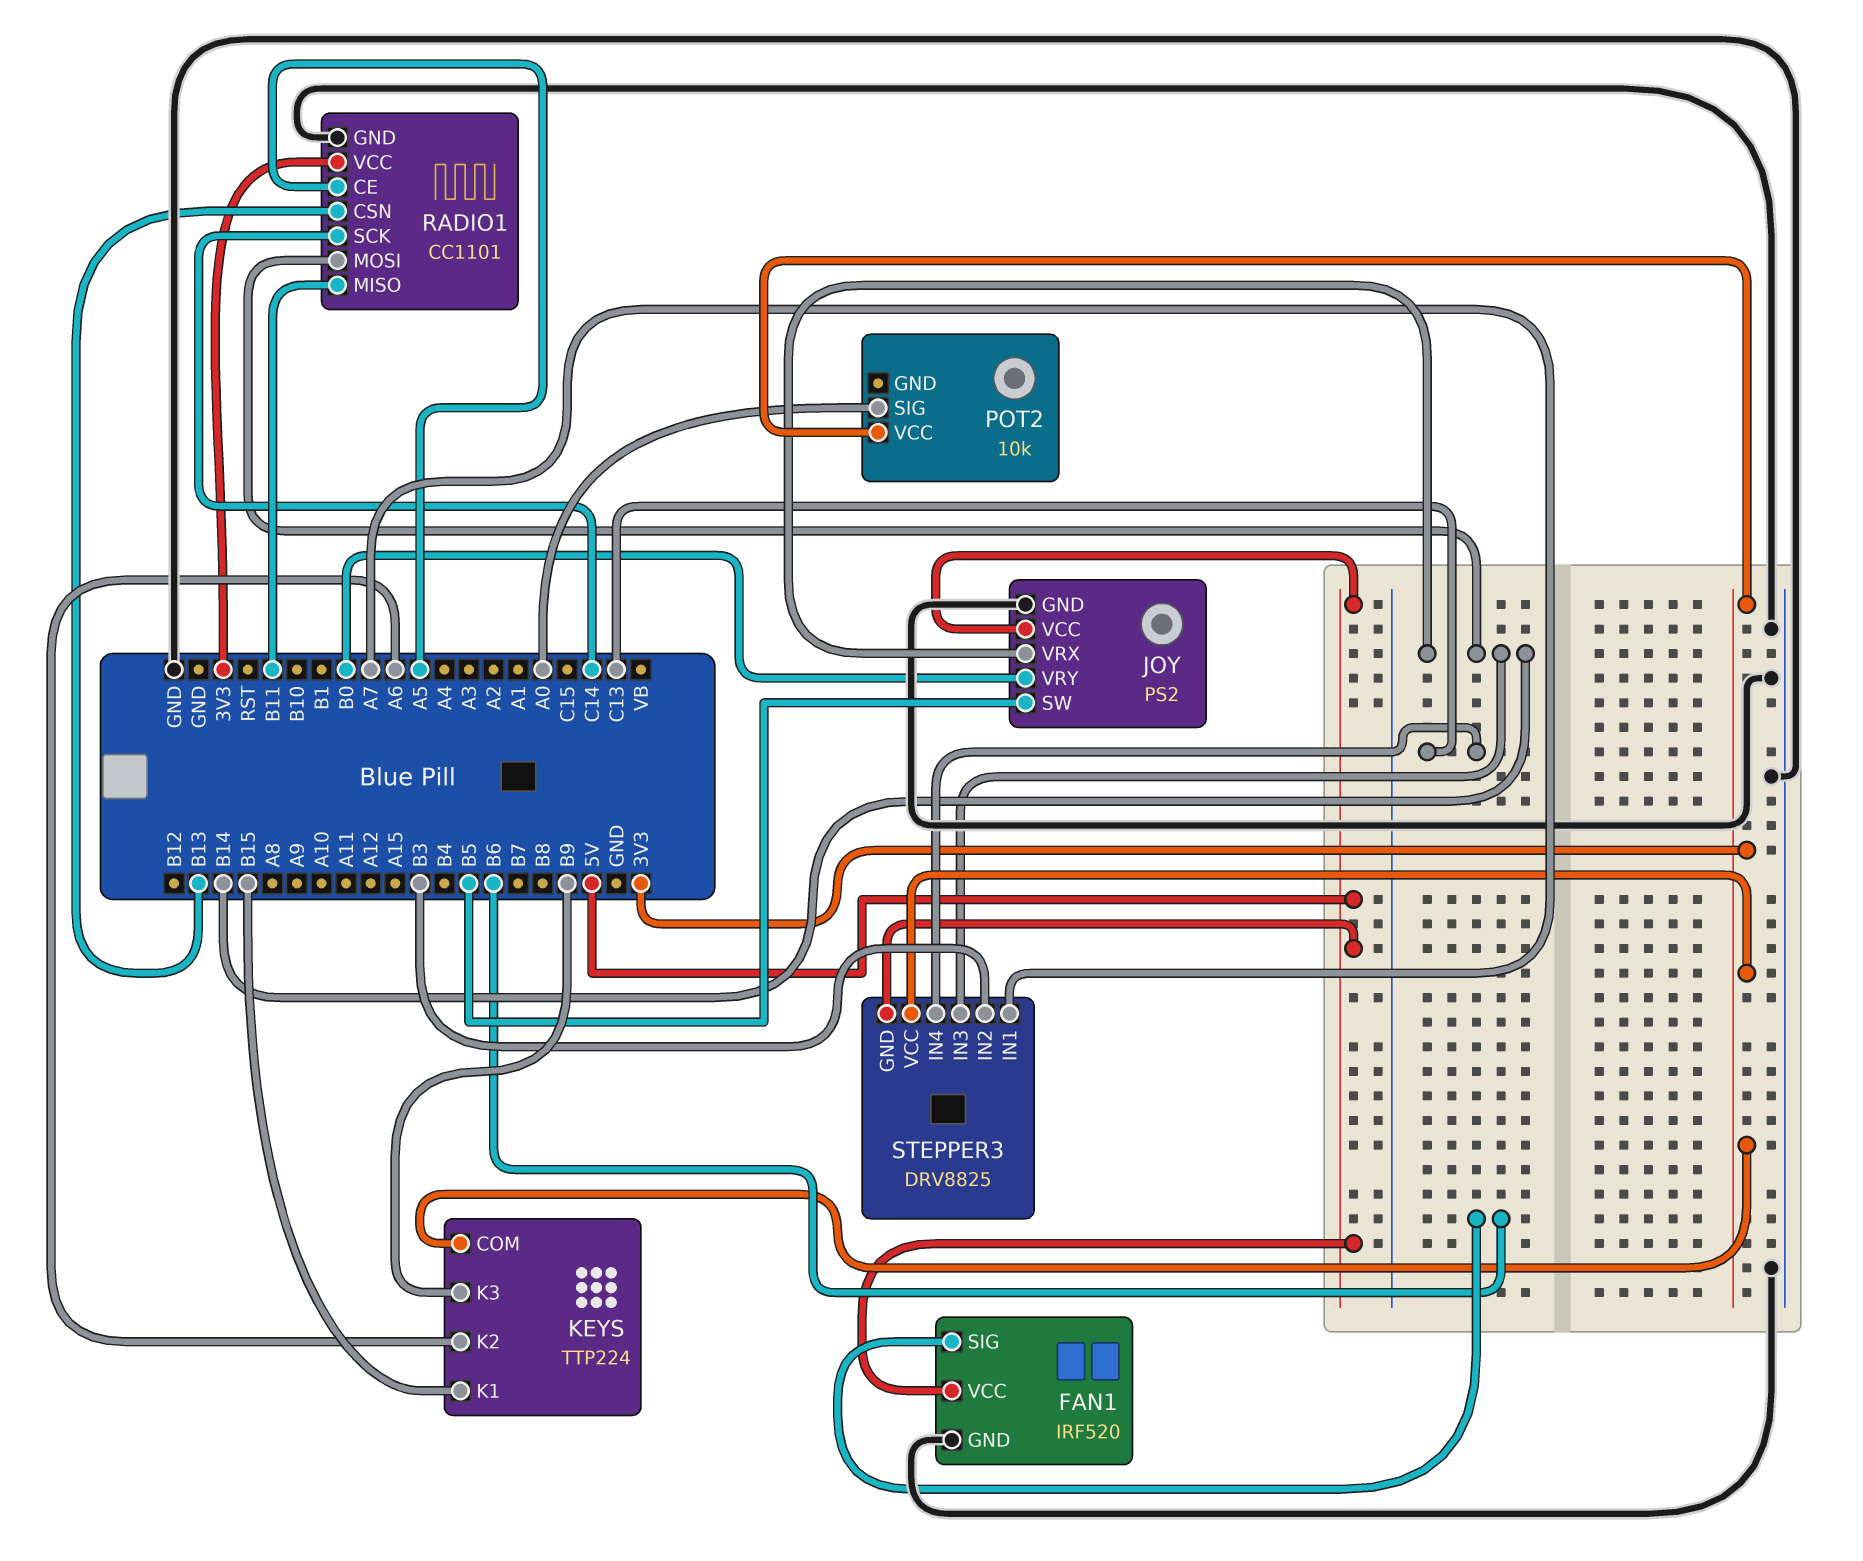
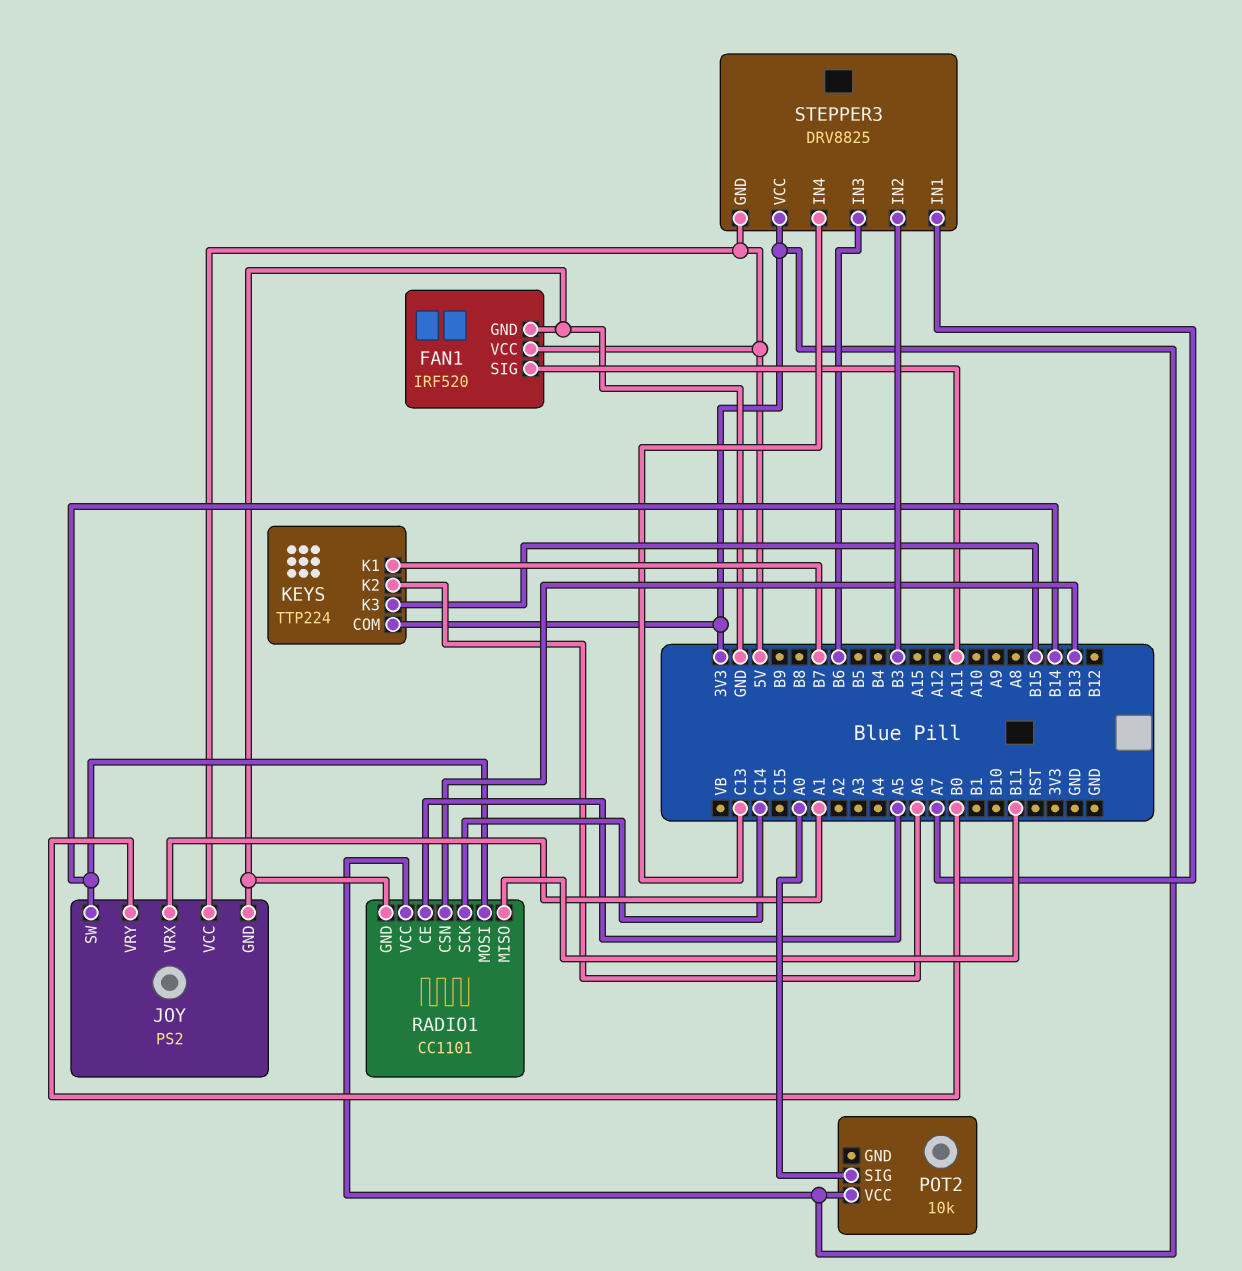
FAN1 pin SIG: B6 -> A11
JOY pin SW: B5 -> B14
JOY pin VRX: B14 -> A1
KEYS pin K1: B15 -> B7
KEYS pin K3: B9 -> B15
STEPPER3 pin IN3: B14 -> B6

